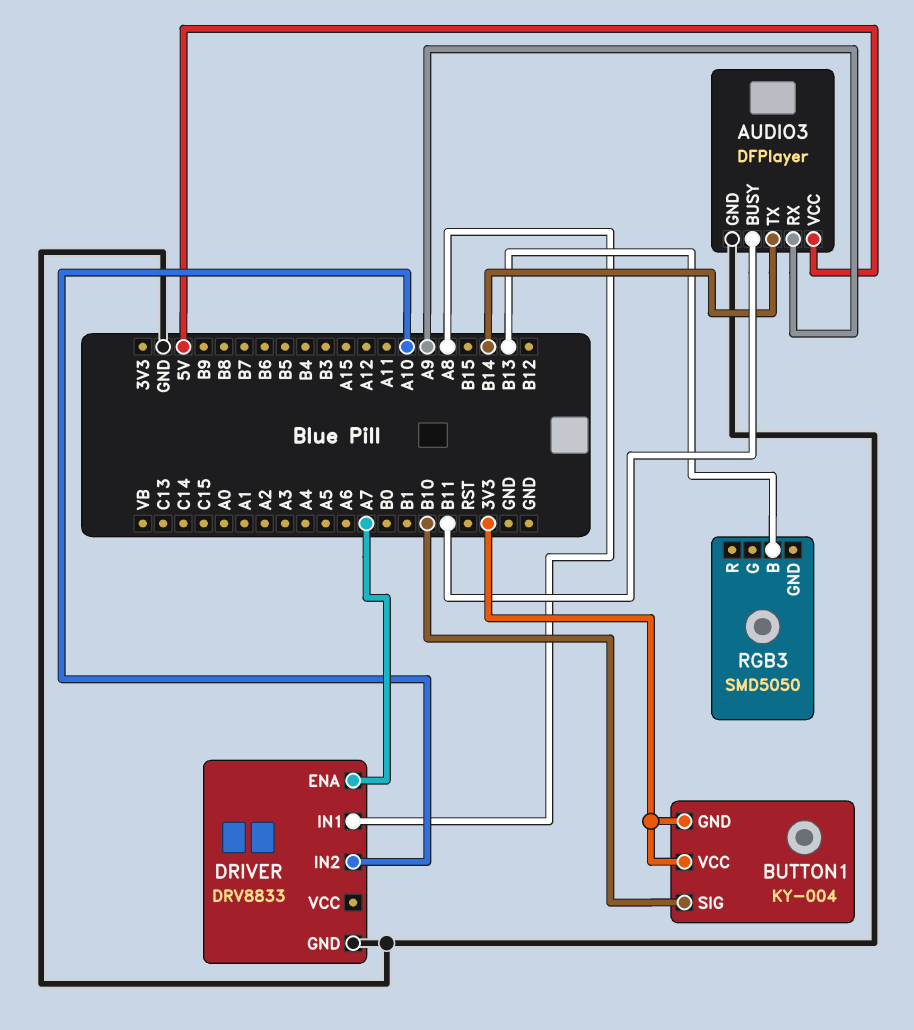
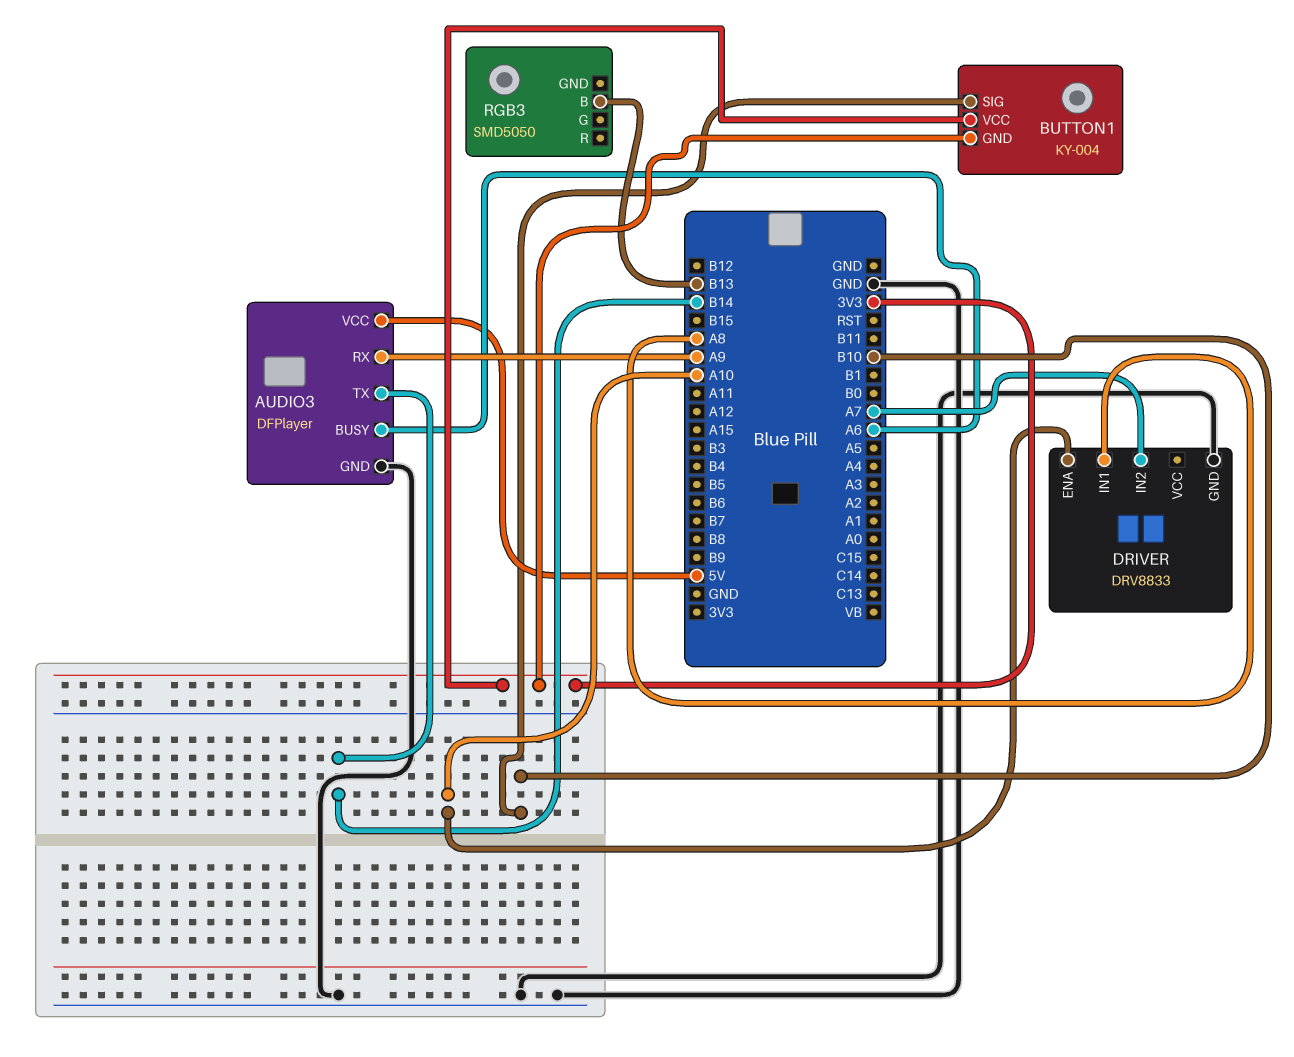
AUDIO3 pin BUSY: B11 -> A6
DRIVER pin ENA: A7 -> A10
DRIVER pin IN2: A10 -> A7

